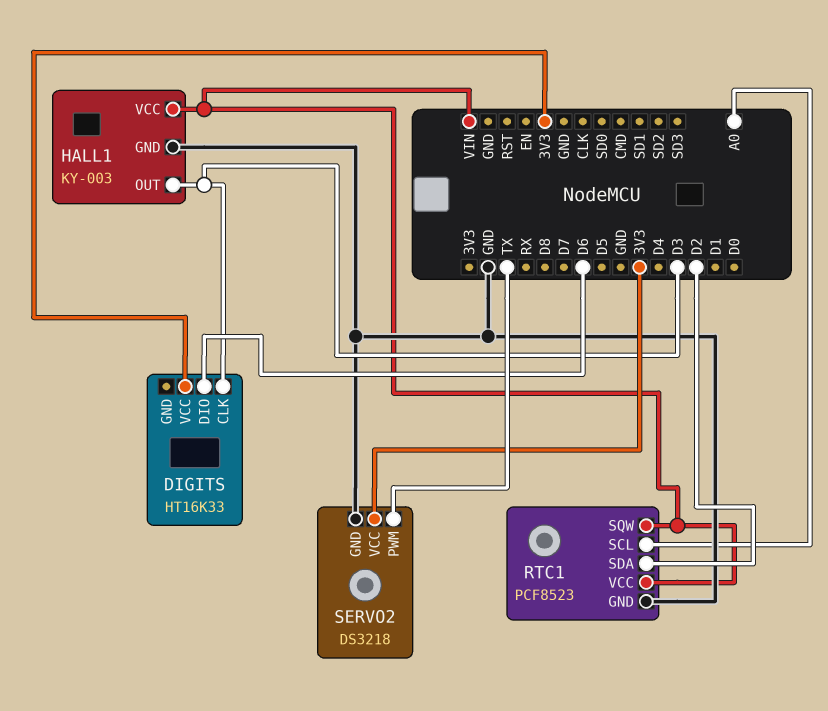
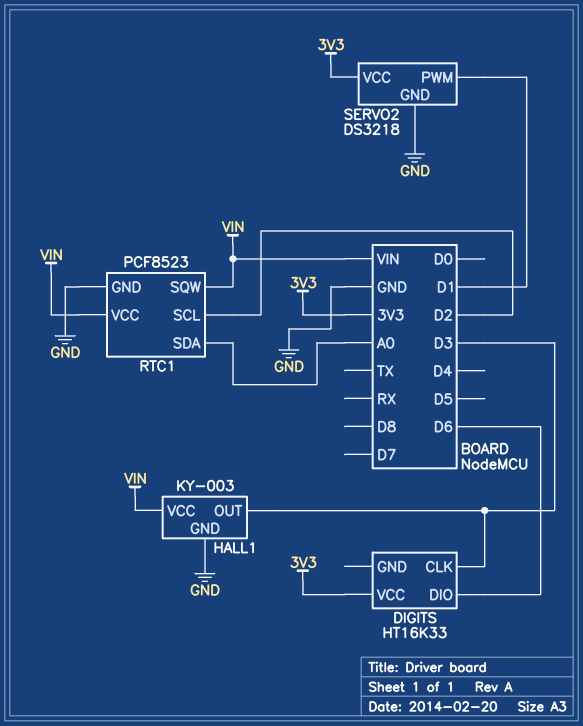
RTC1 pin SCL: A0 -> D2
RTC1 pin SDA: D2 -> A0
SERVO2 pin PWM: TX -> D1

